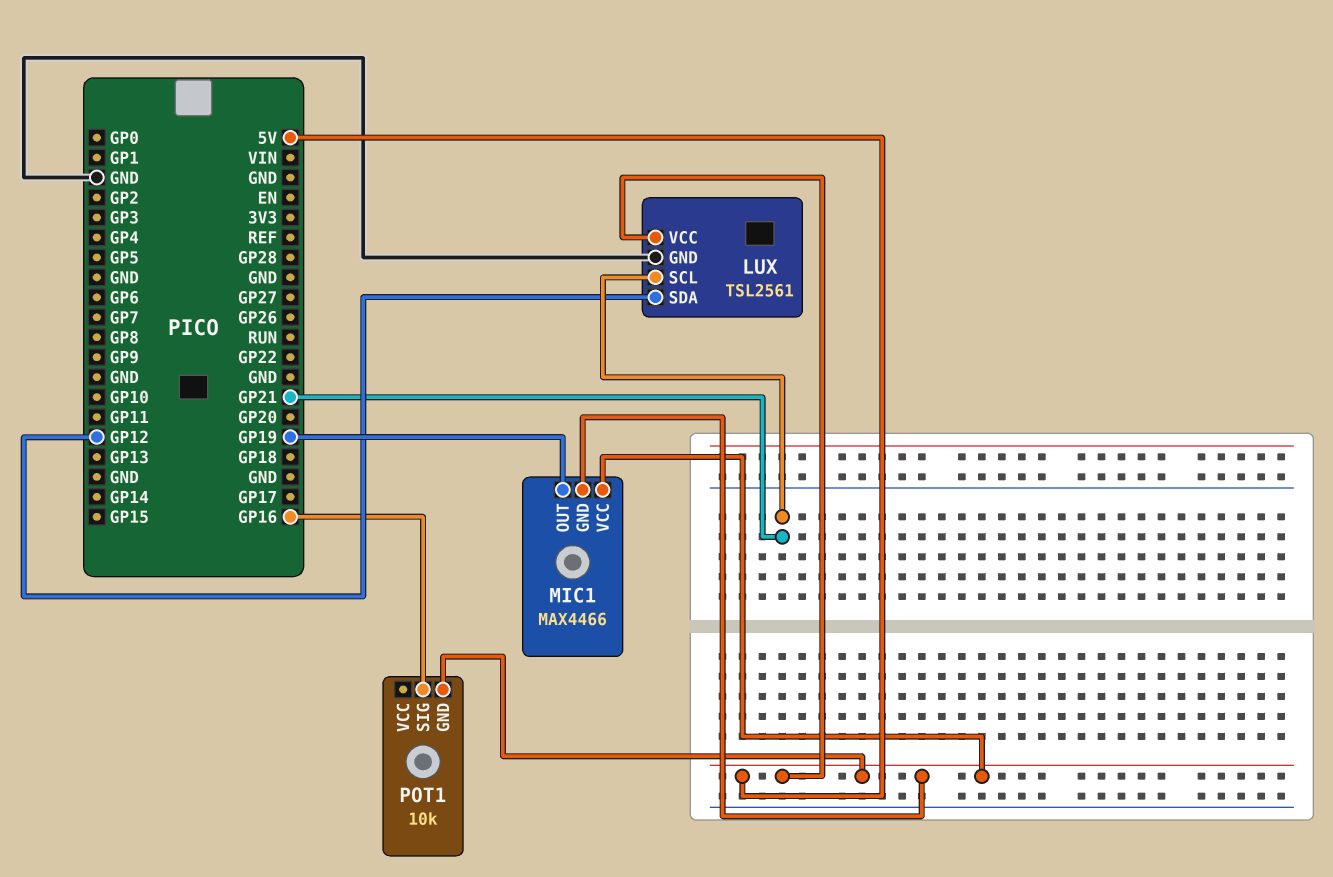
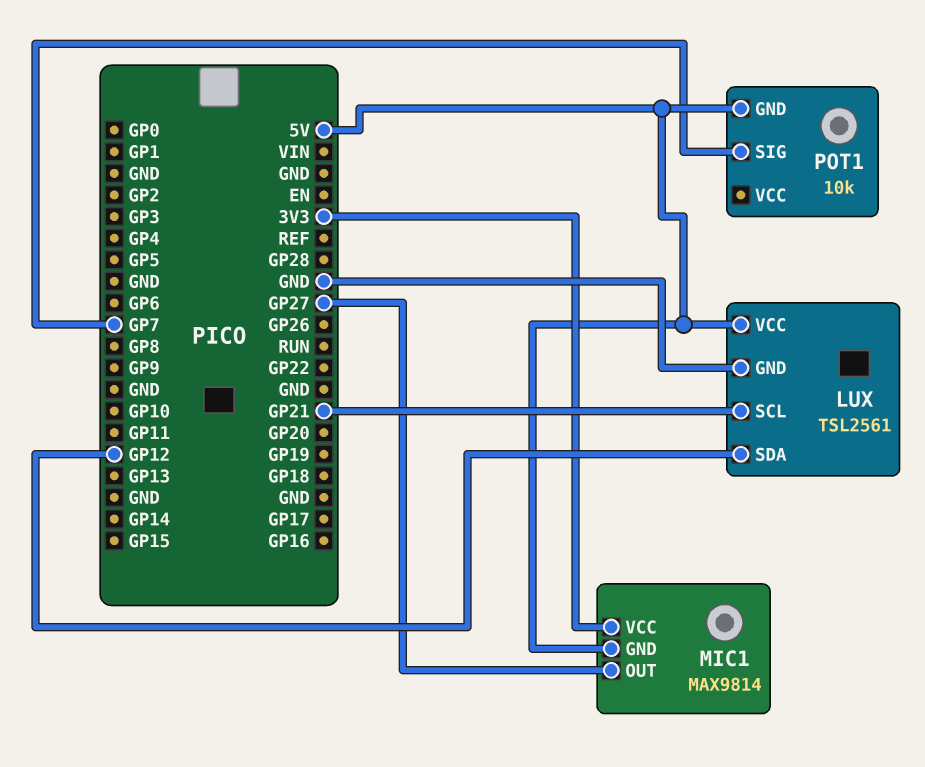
MIC1: MAX4466 -> MAX9814
MIC1 pin OUT: GP19 -> GP27
MIC1 pin VCC: 5V -> 3V3
POT1 pin SIG: GP16 -> GP7

